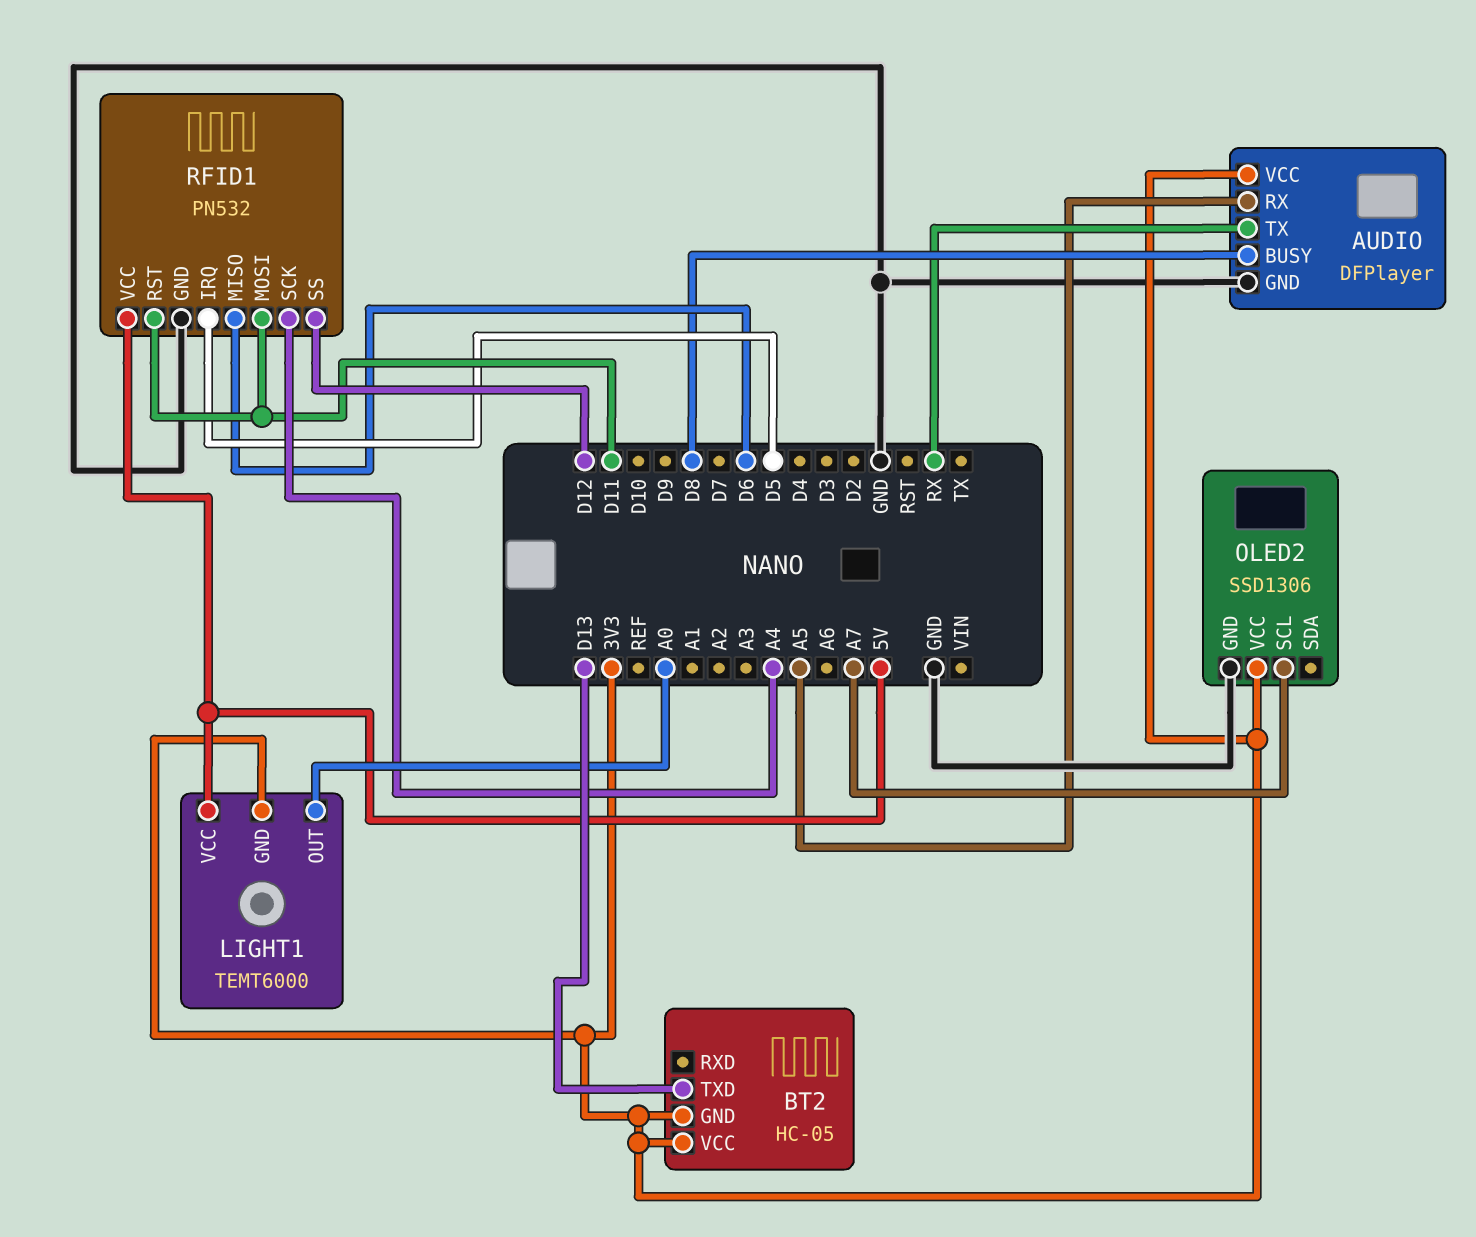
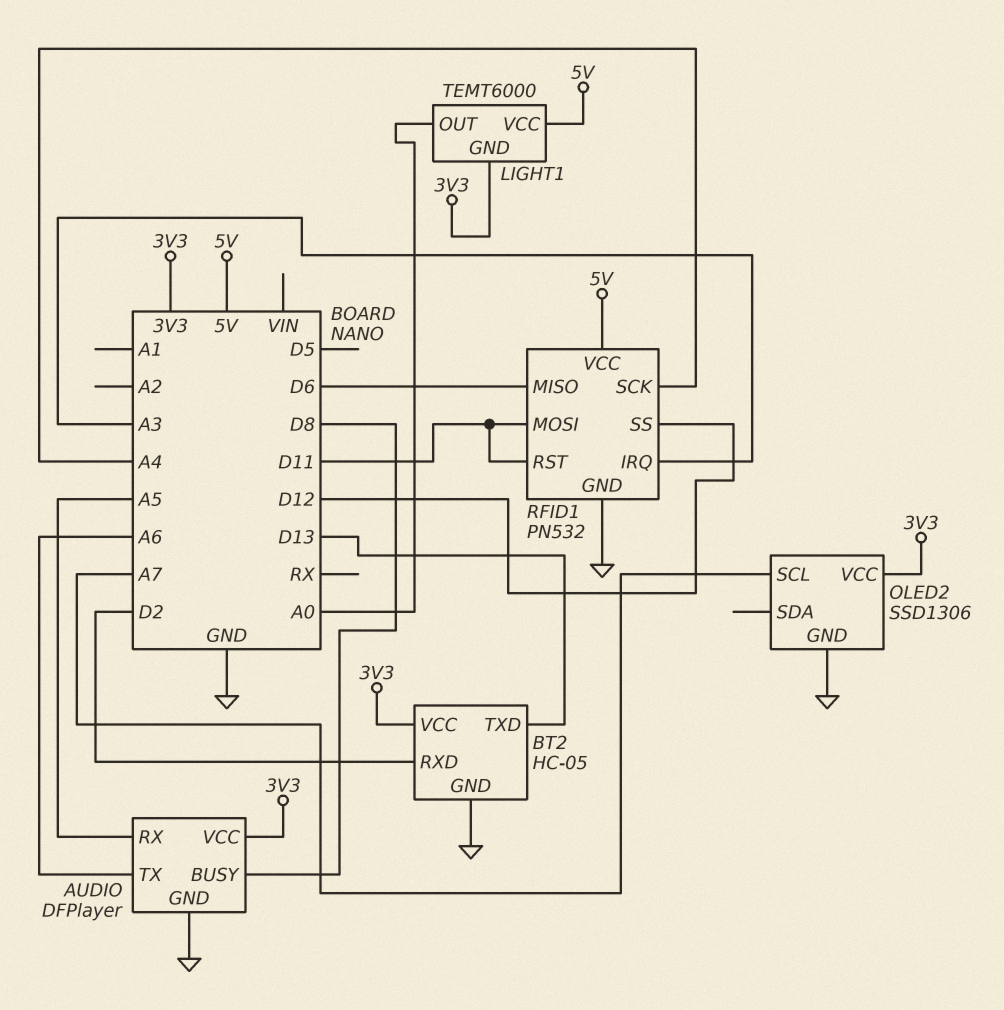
AUDIO pin TX: RX -> A6
BT2 pin GND: 3V3 -> GND
BT2 pin RXD: none -> D2
RFID1 pin IRQ: D5 -> A3

